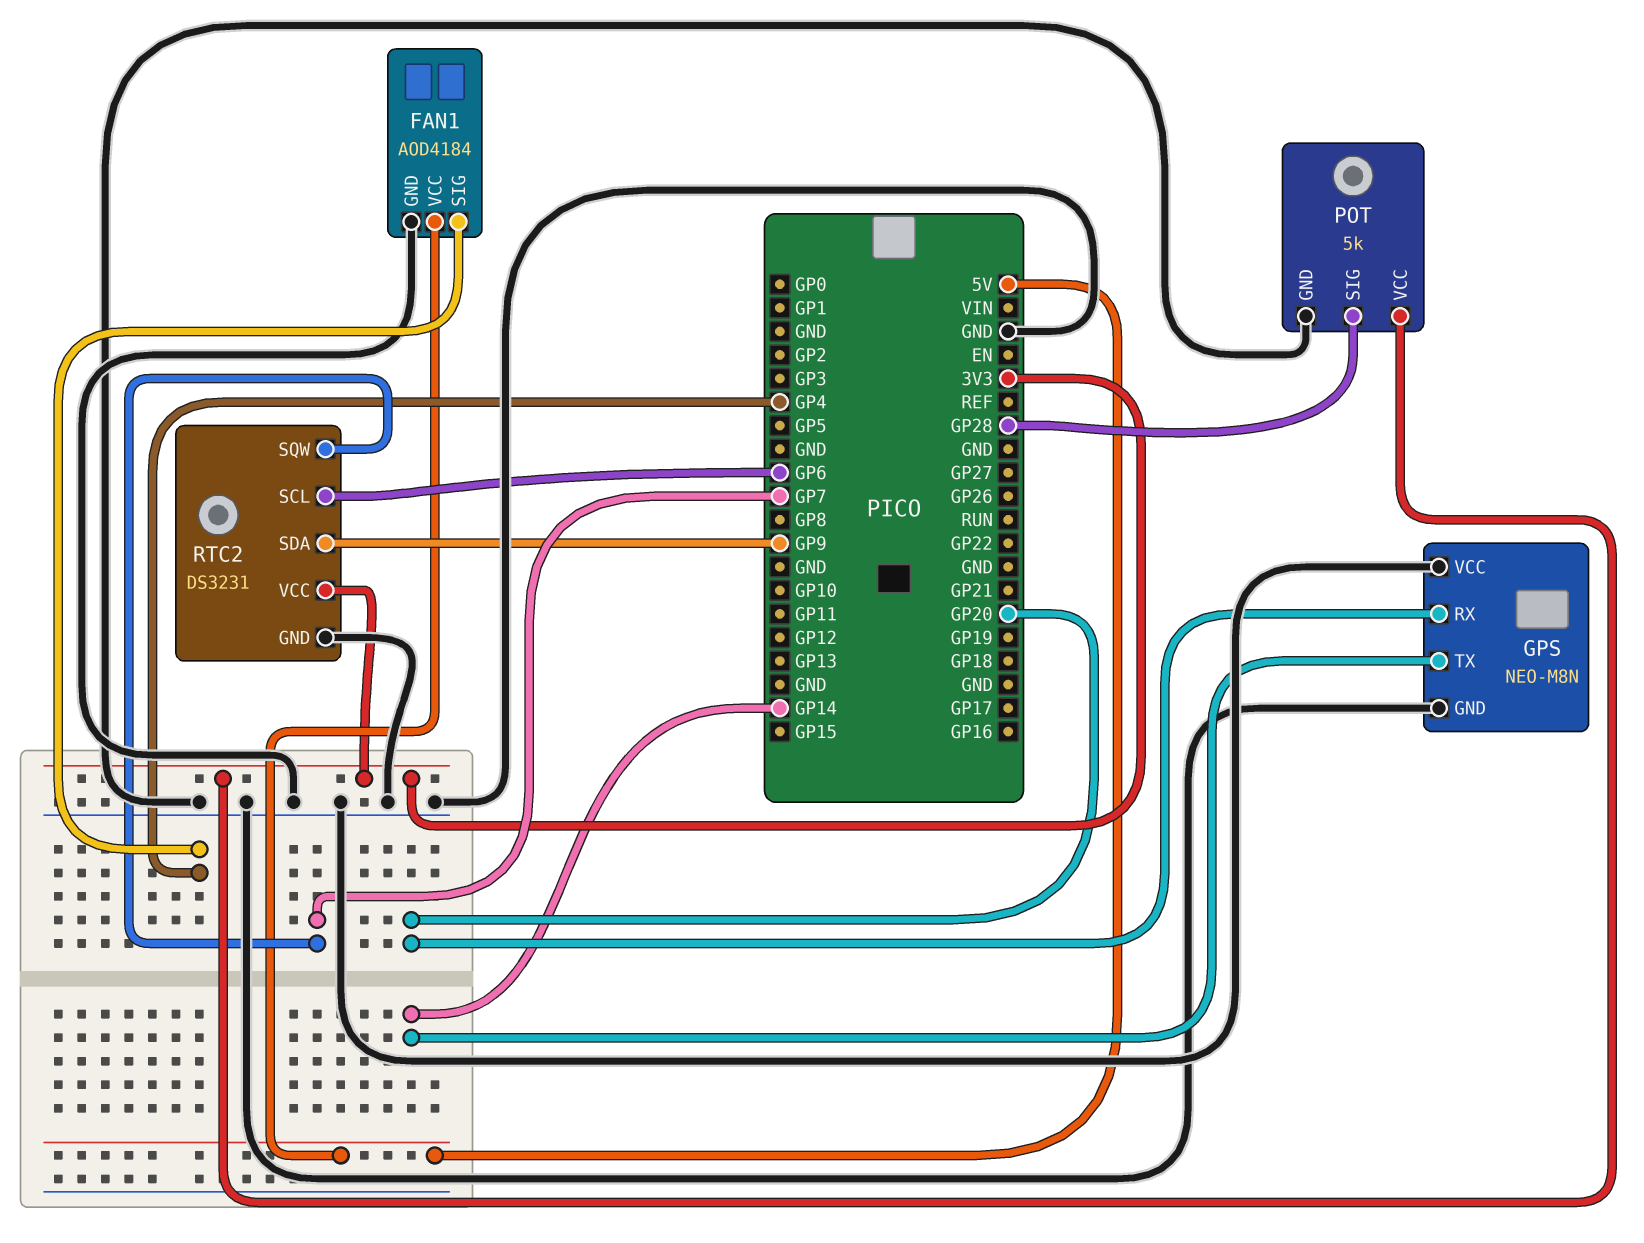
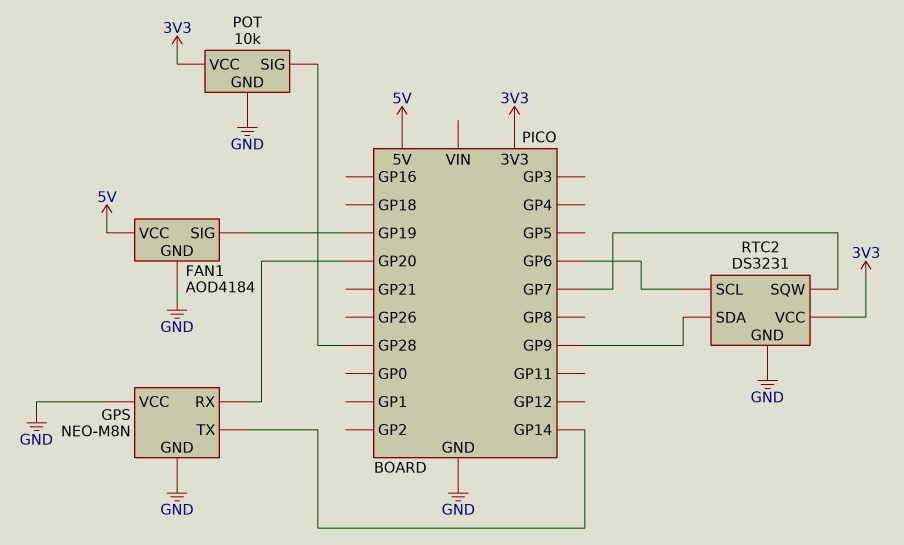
FAN1 pin SIG: GP4 -> GP19
POT: 5k -> 10k

